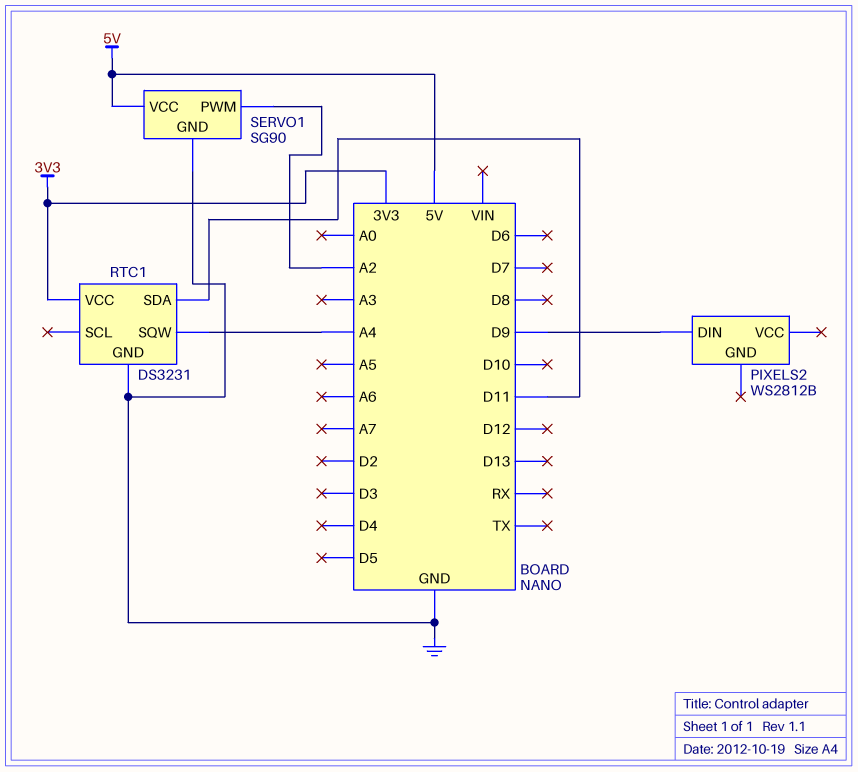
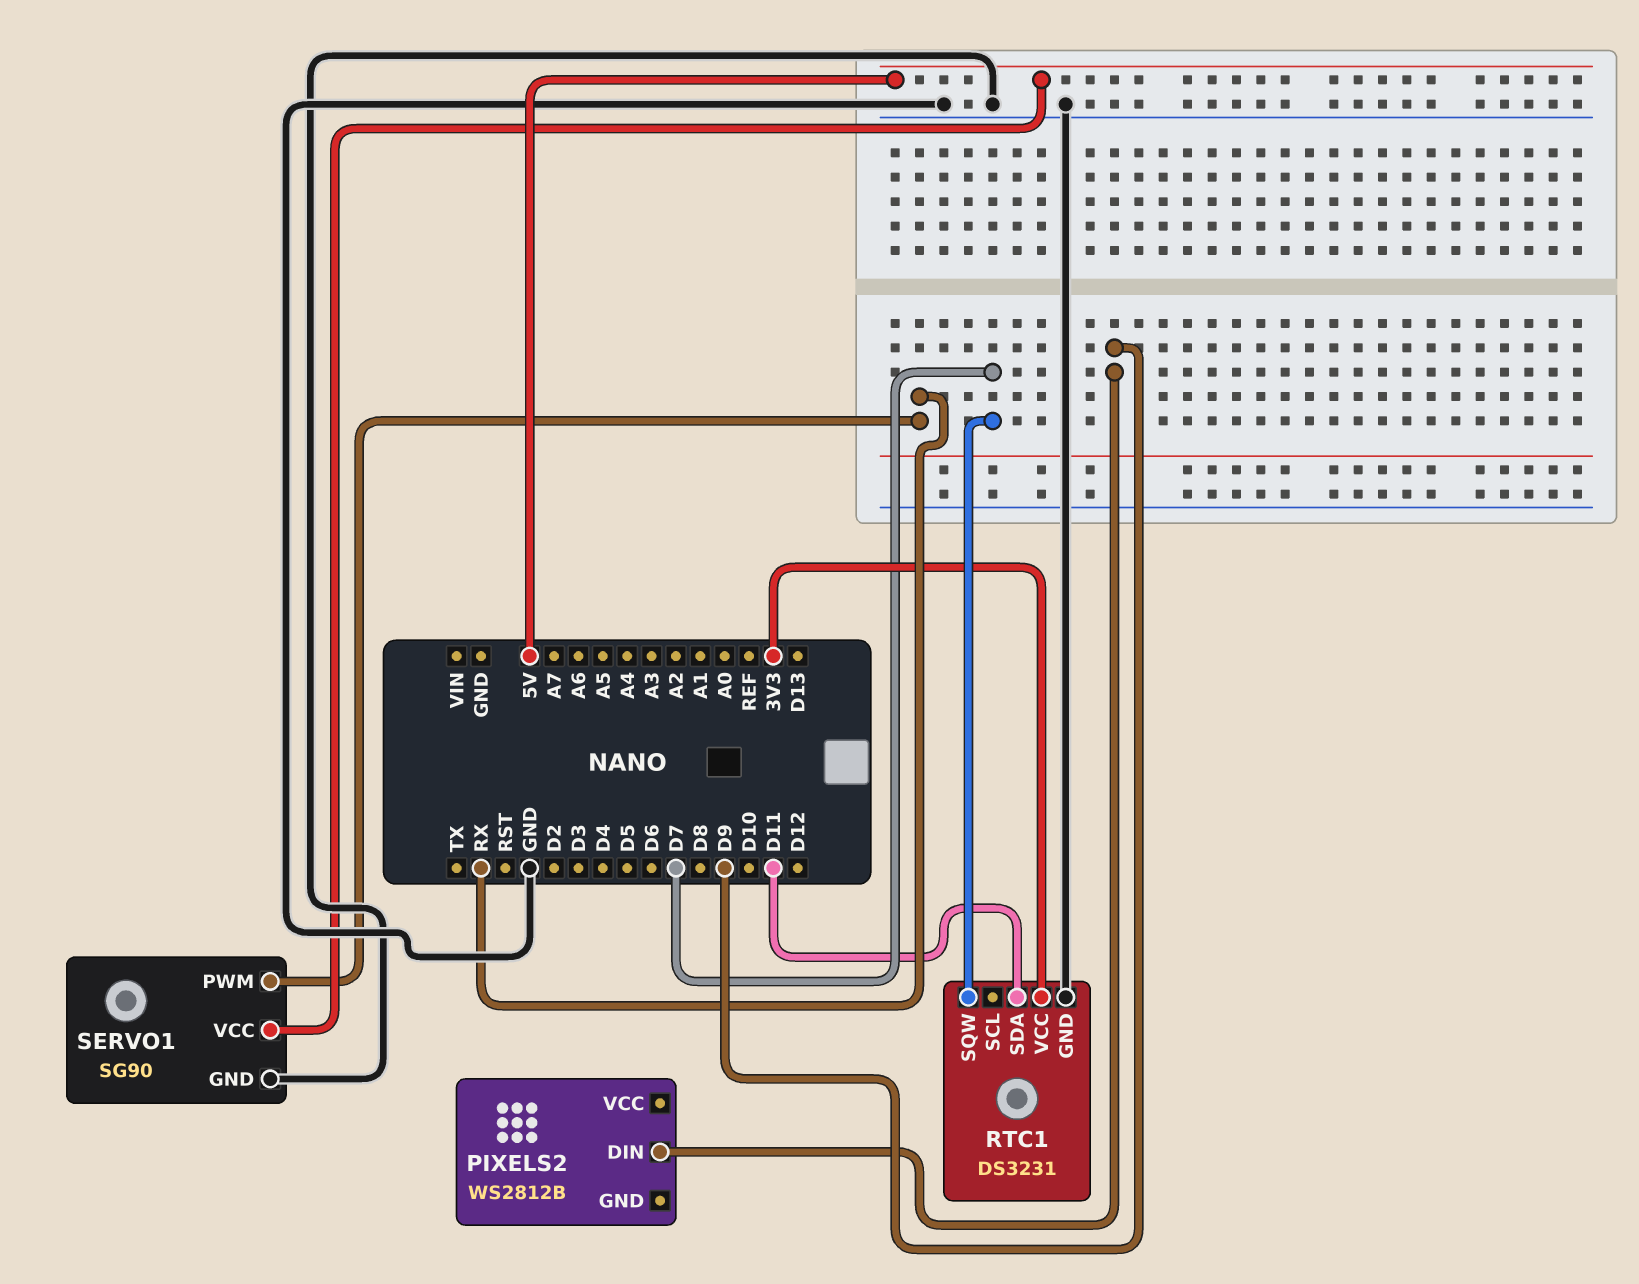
RTC1 pin SQW: A4 -> D7
SERVO1 pin PWM: A2 -> RX

